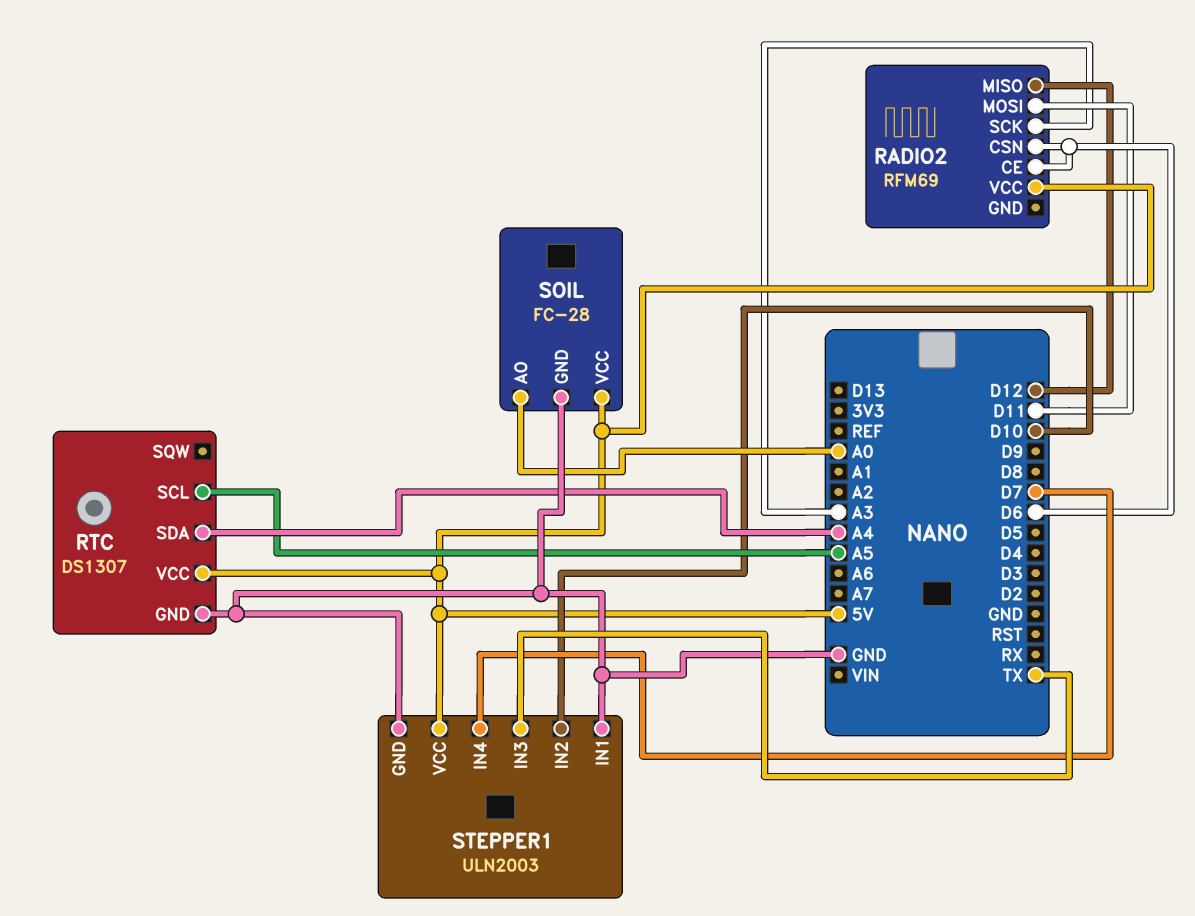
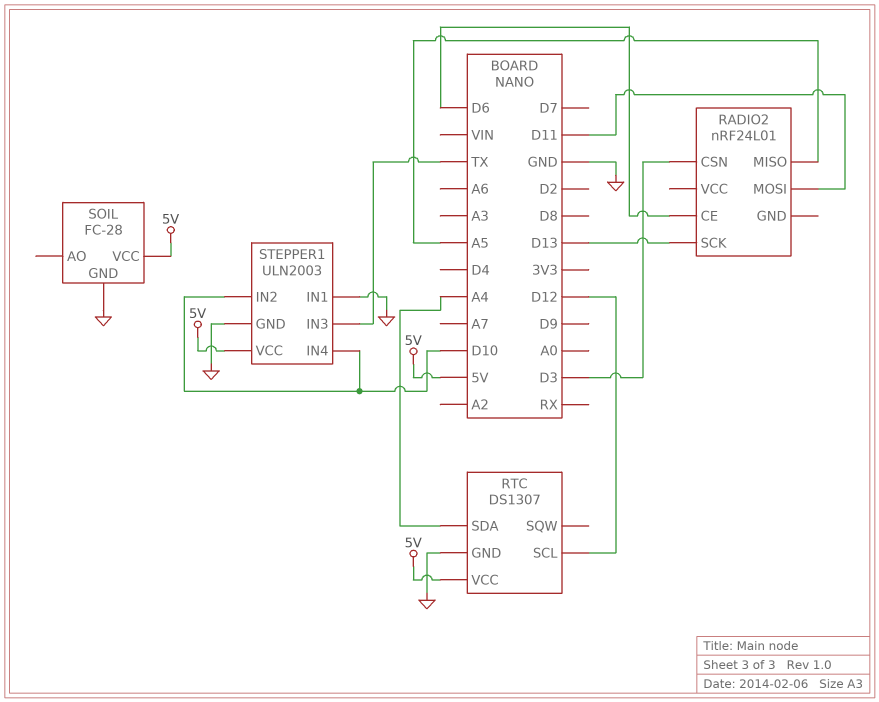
RADIO2: RFM69 -> nRF24L01
RADIO2 pin CSN: D6 -> D3
RADIO2 pin MISO: D12 -> A5
RADIO2 pin SCK: A3 -> D13
RADIO2 pin VCC: 5V -> none
RTC pin SCL: A5 -> D12
SOIL pin AO: A0 -> none
STEPPER1 pin IN4: D7 -> D10

